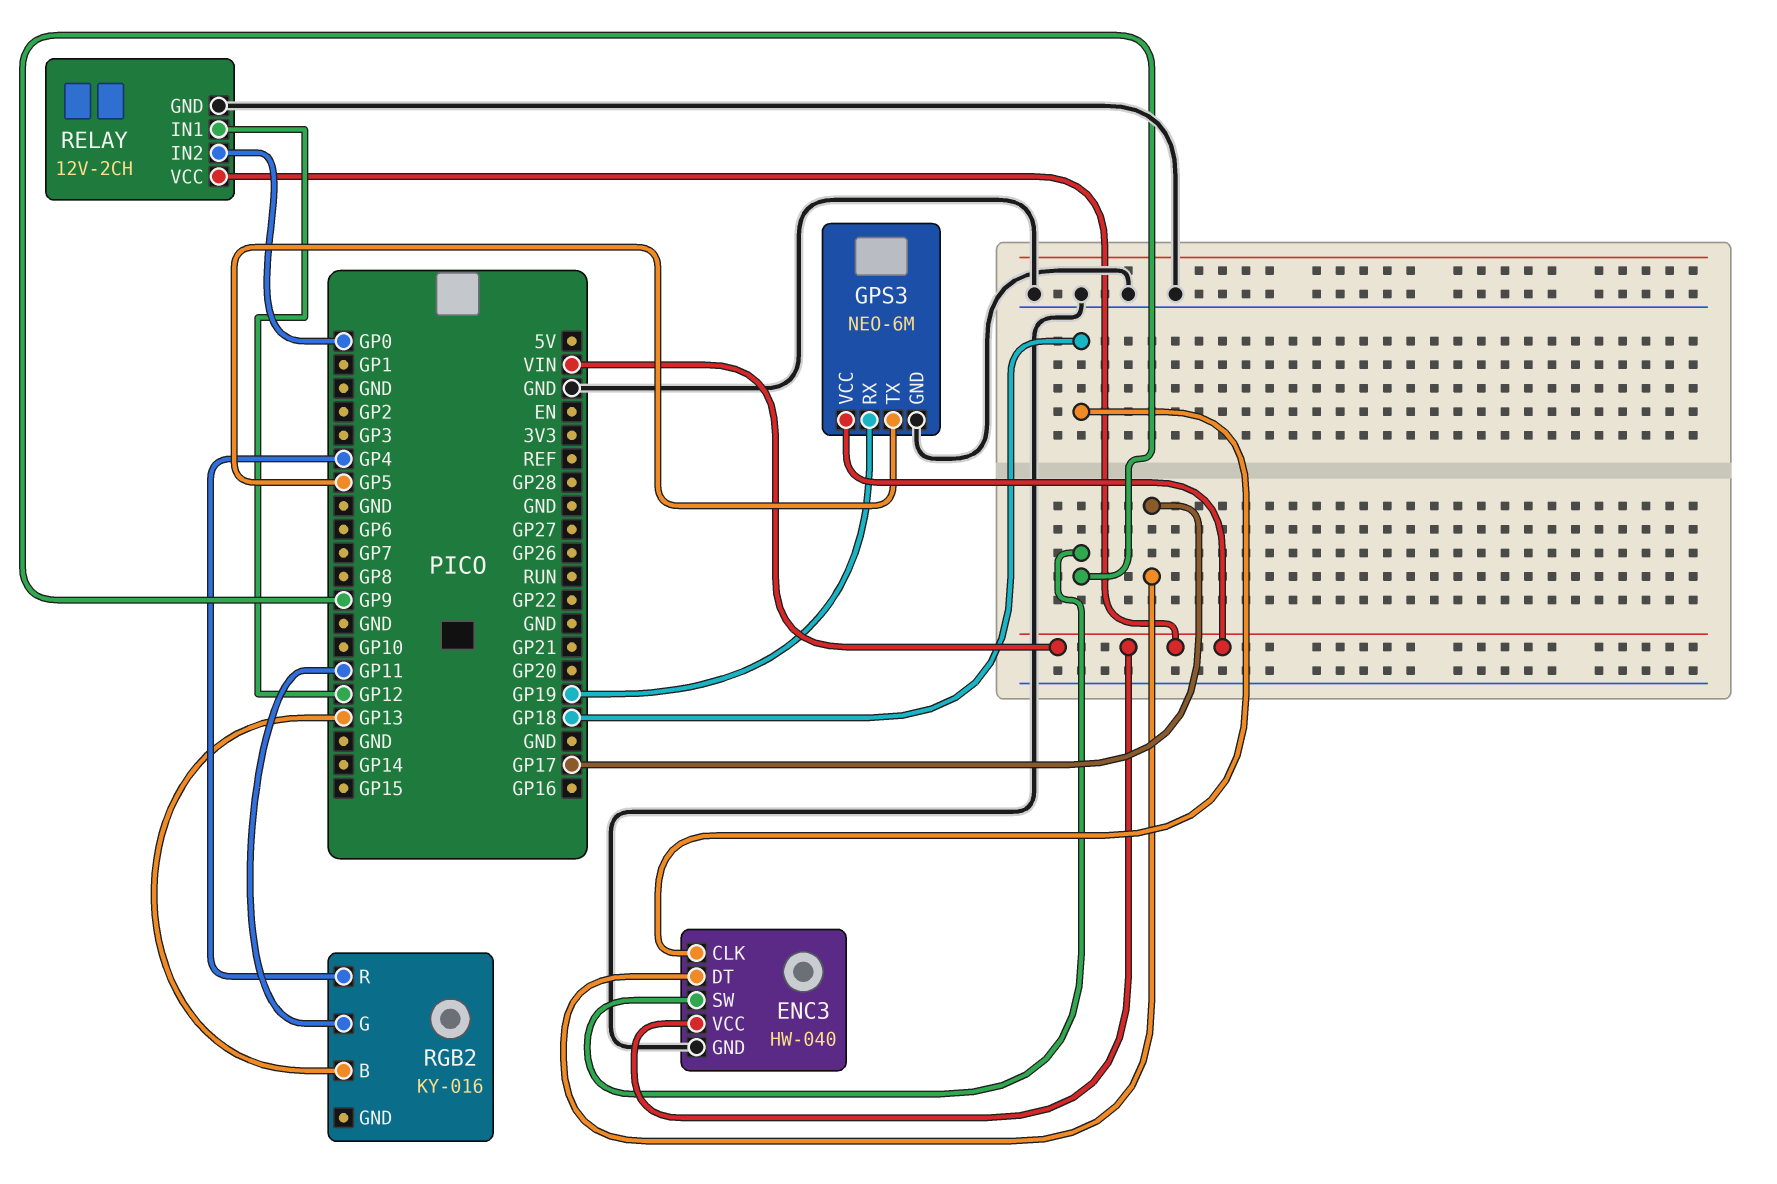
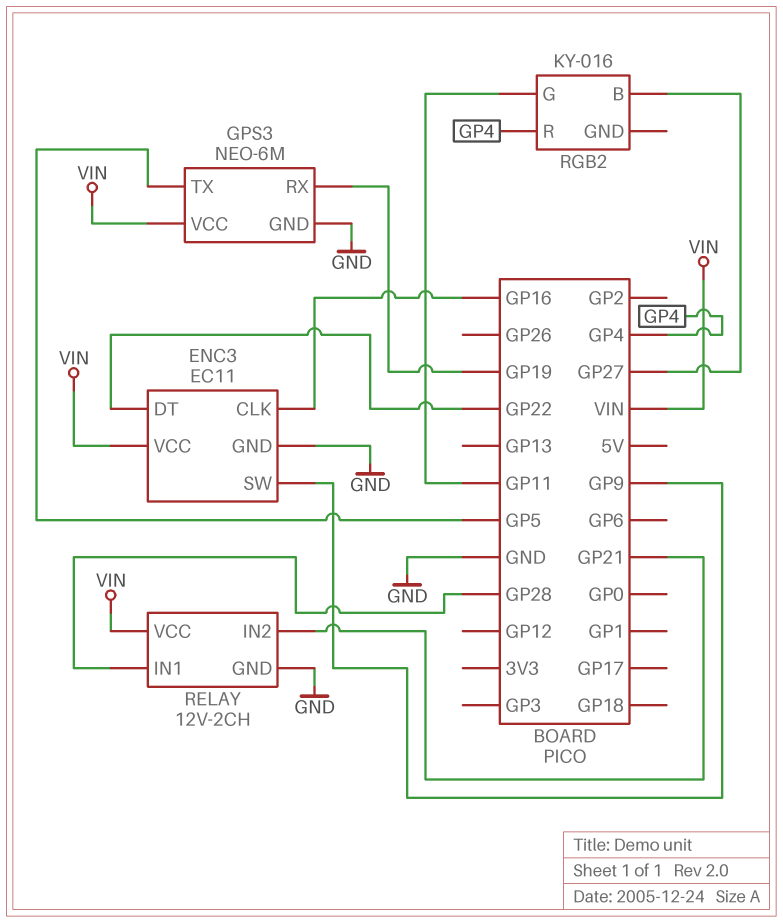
ENC3: HW-040 -> EC11
ENC3 pin CLK: GP18 -> GP16
ENC3 pin DT: GP17 -> GP22
RELAY pin IN1: GP12 -> GP28
RELAY pin IN2: GP0 -> GP21
RGB2 pin B: GP13 -> GP27

